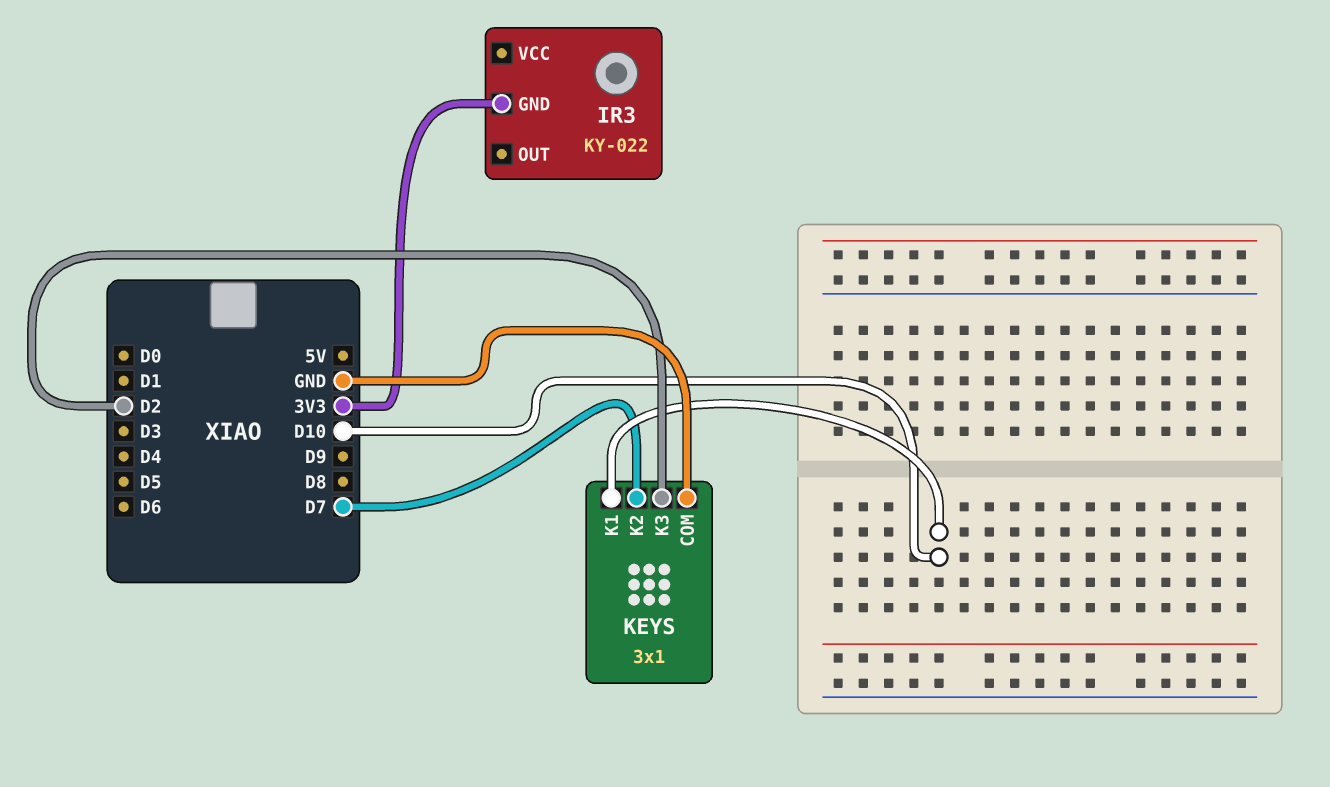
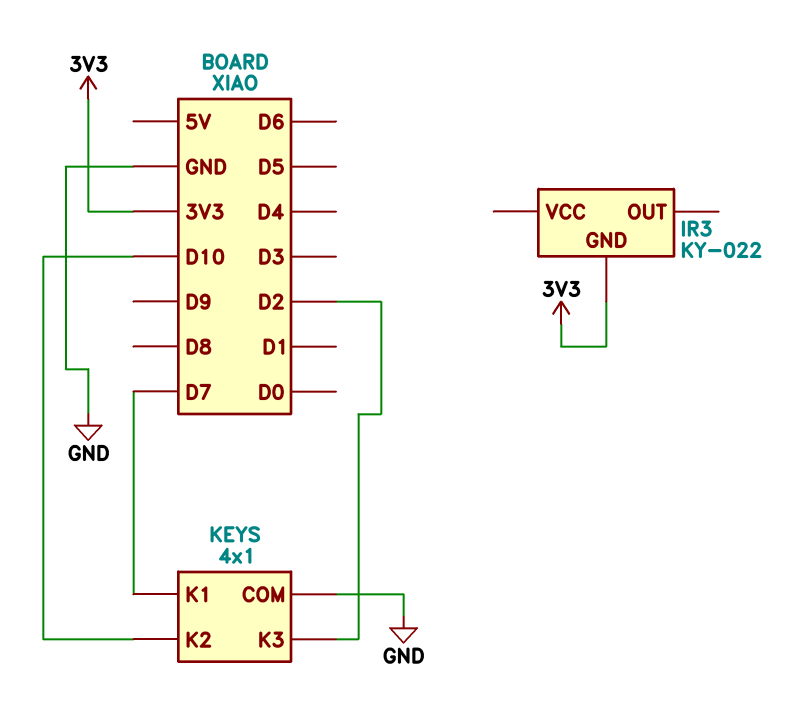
KEYS: 3x1 -> 4x1
KEYS pin K1: D10 -> D7
KEYS pin K2: D7 -> D10

